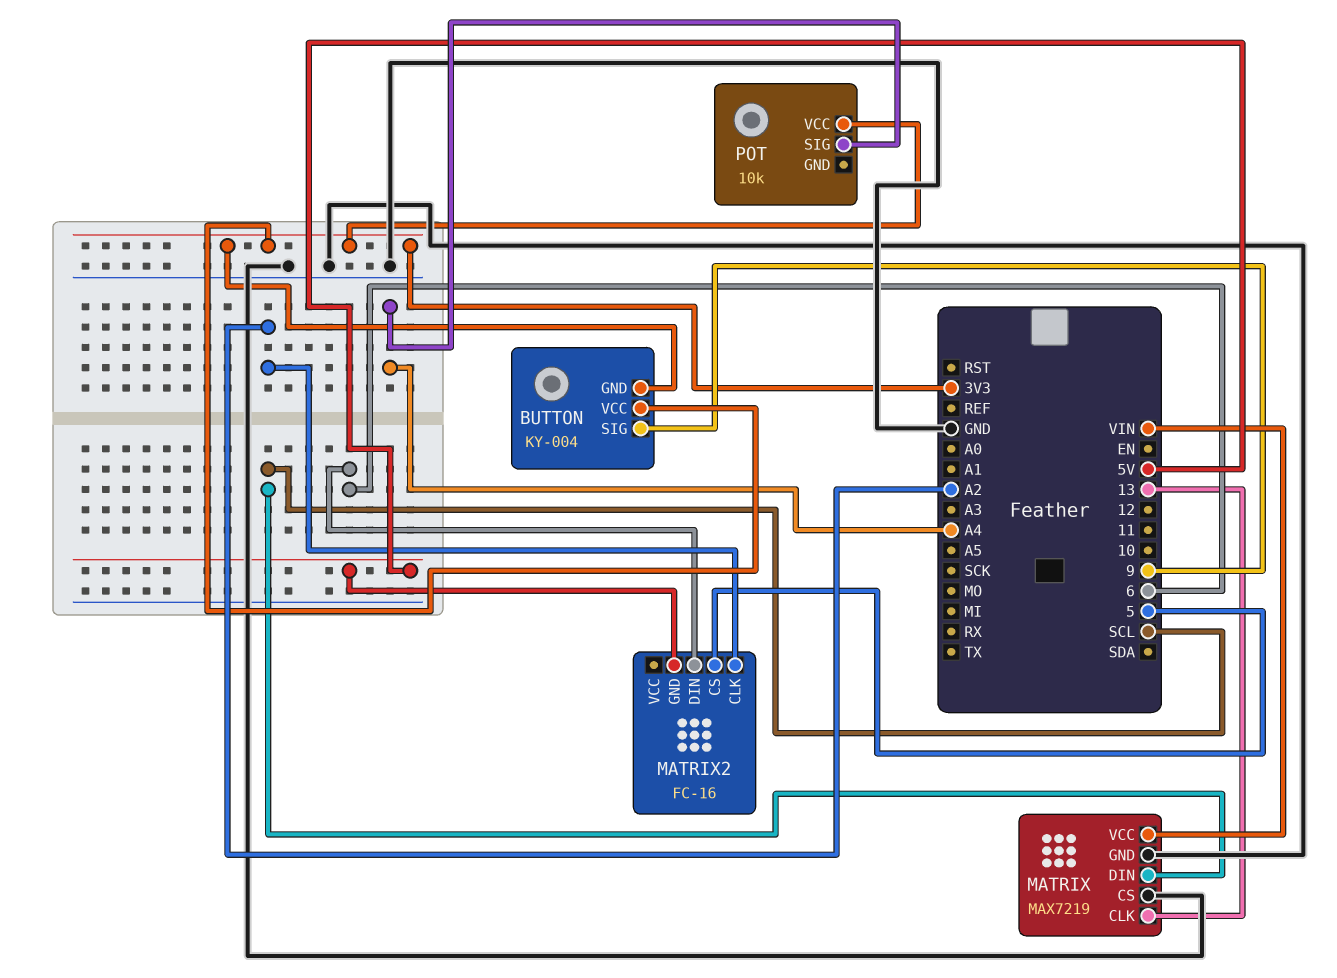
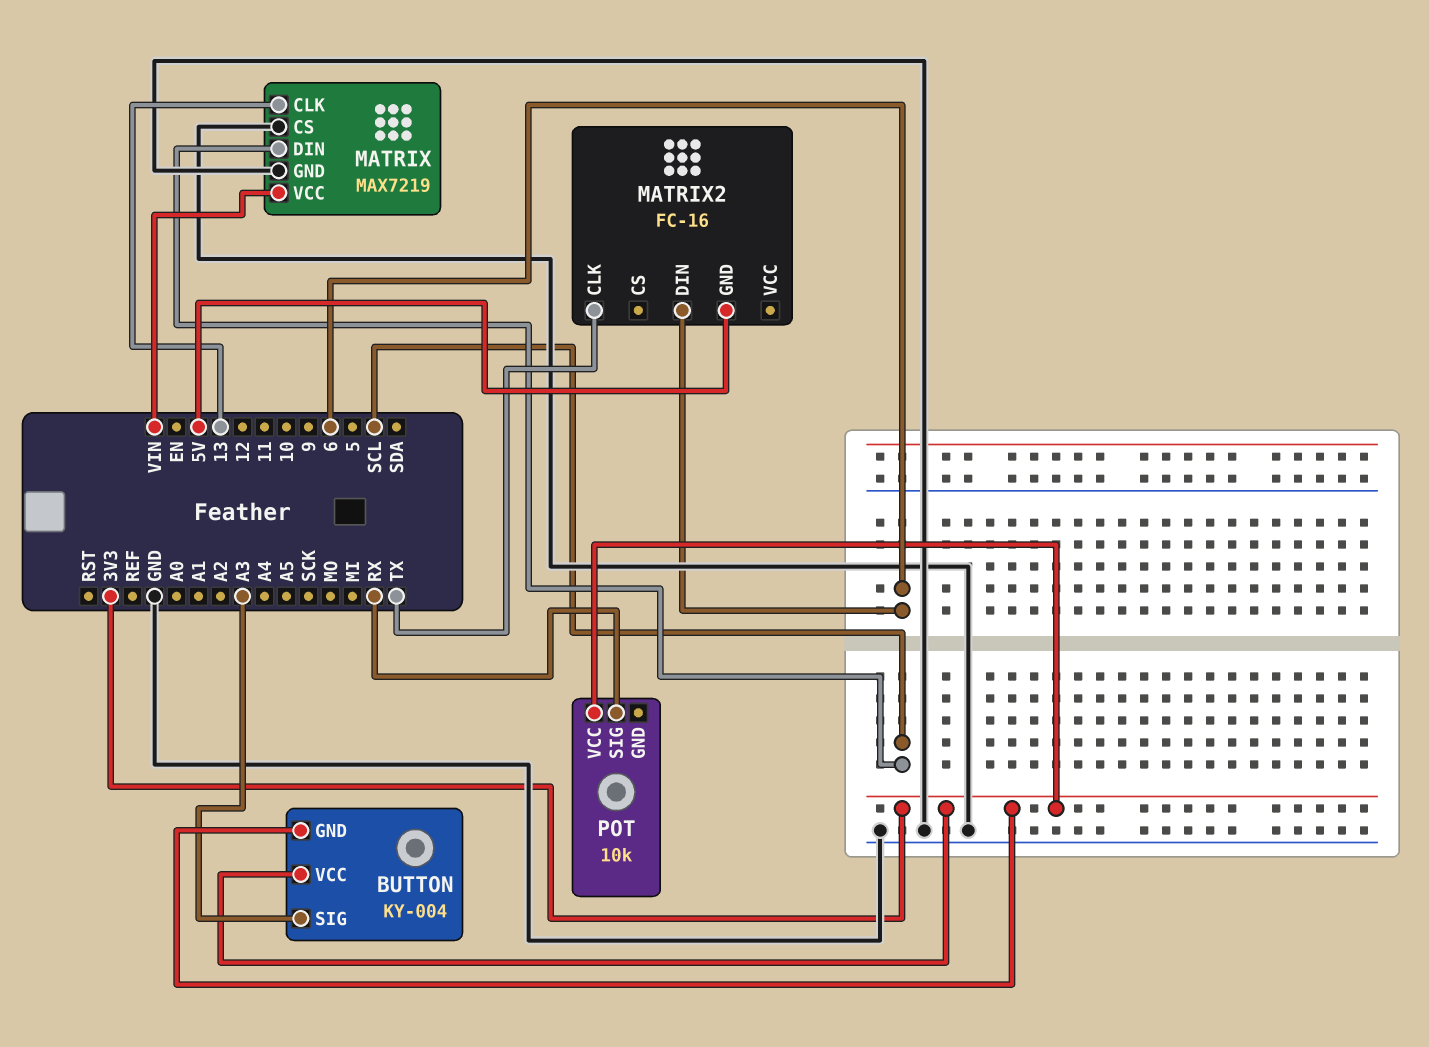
BUTTON pin SIG: 9 -> A3
MATRIX2 pin CLK: A2 -> TX
MATRIX2 pin CS: 5 -> none
POT pin SIG: A4 -> RX

